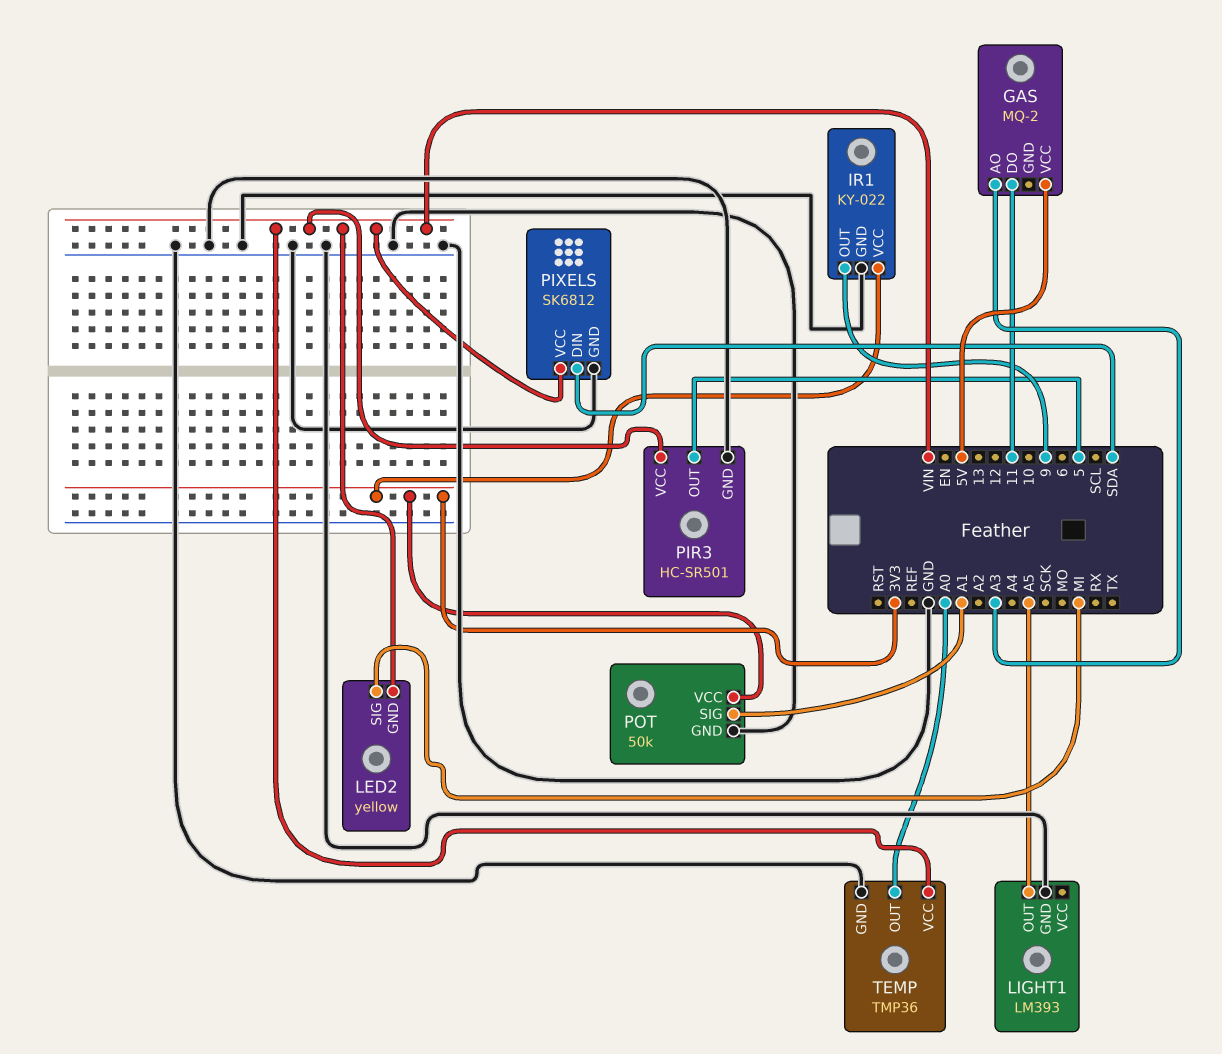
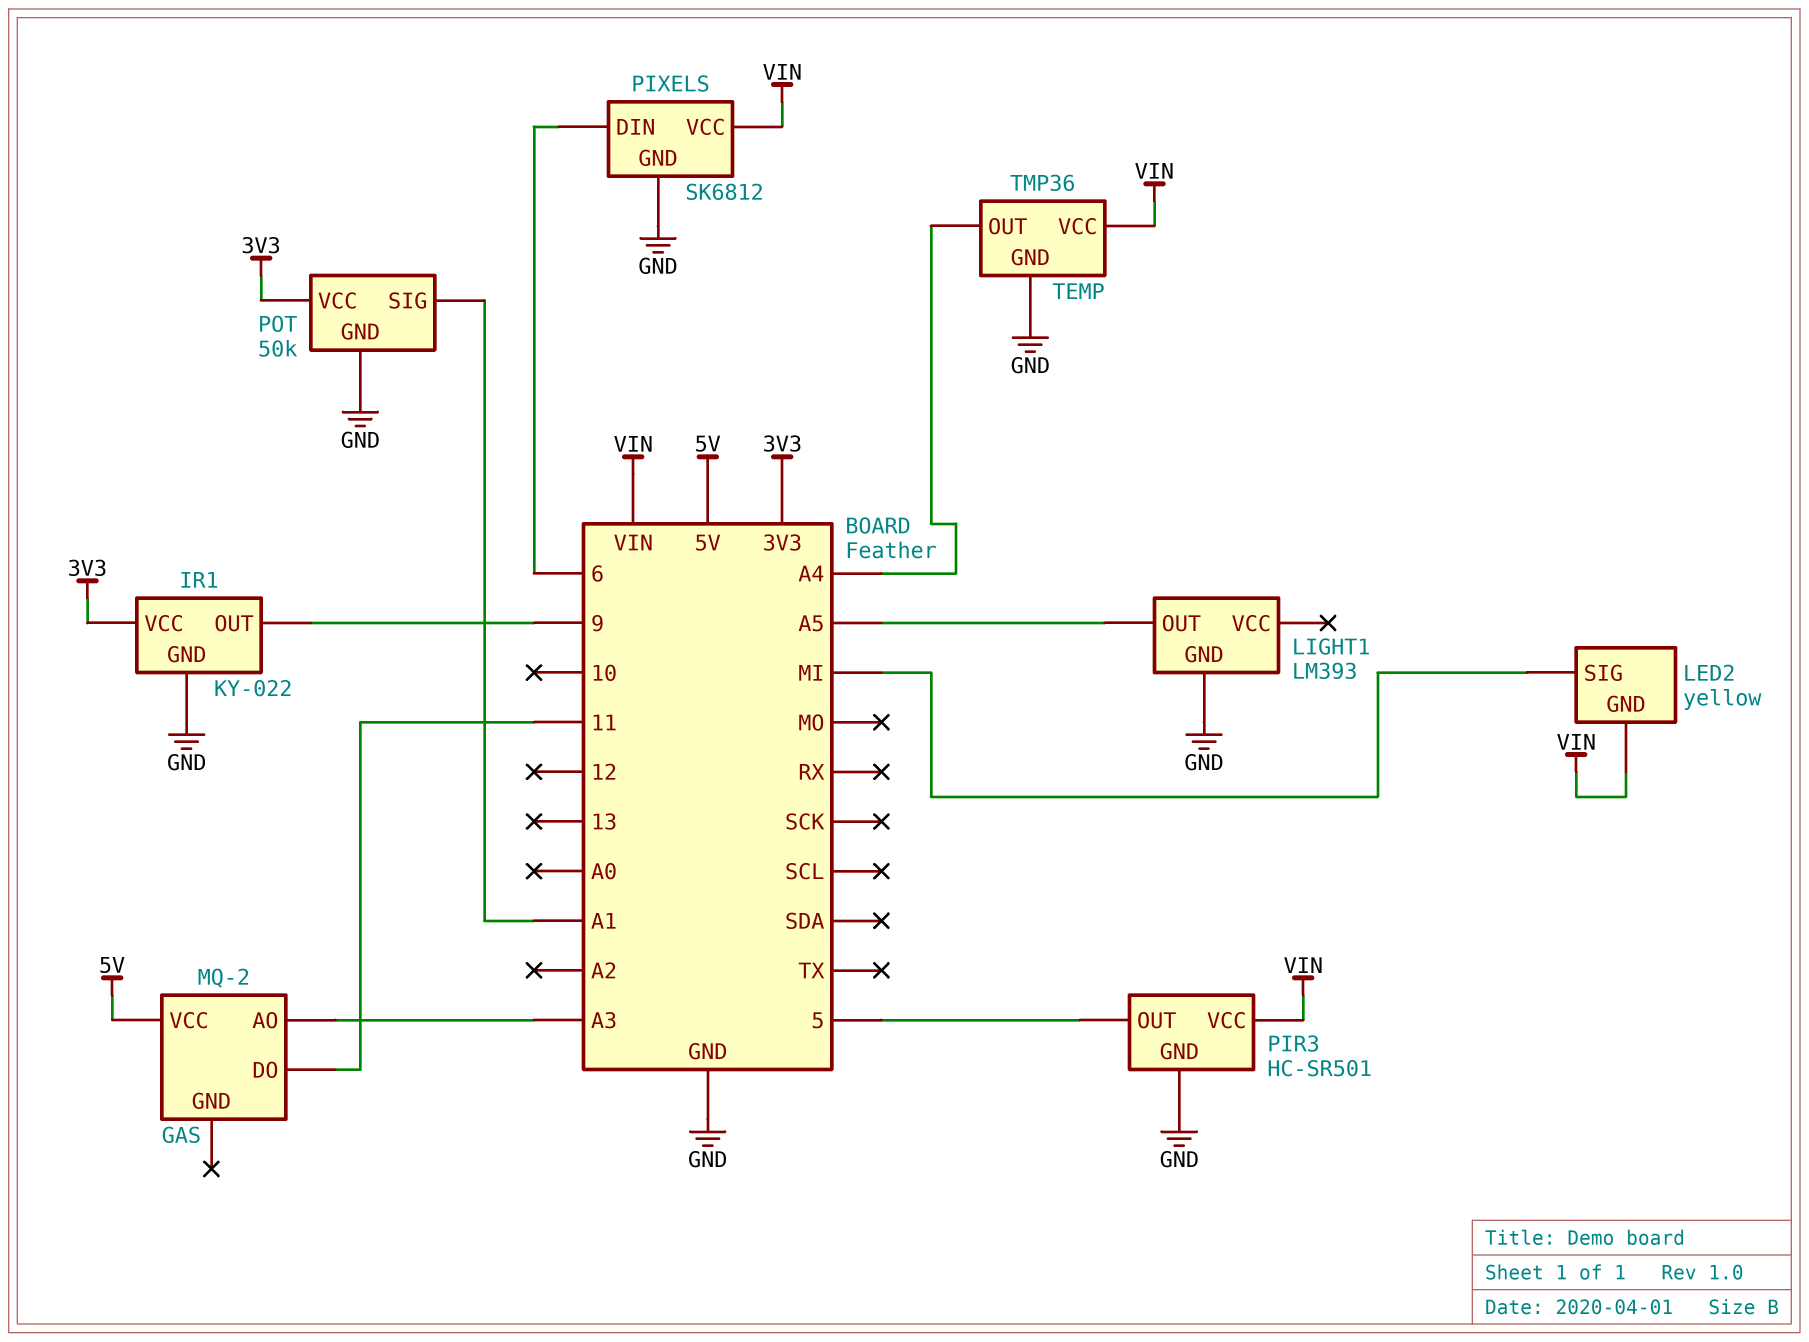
PIXELS pin DIN: SDA -> 6
TEMP pin OUT: A0 -> A4

